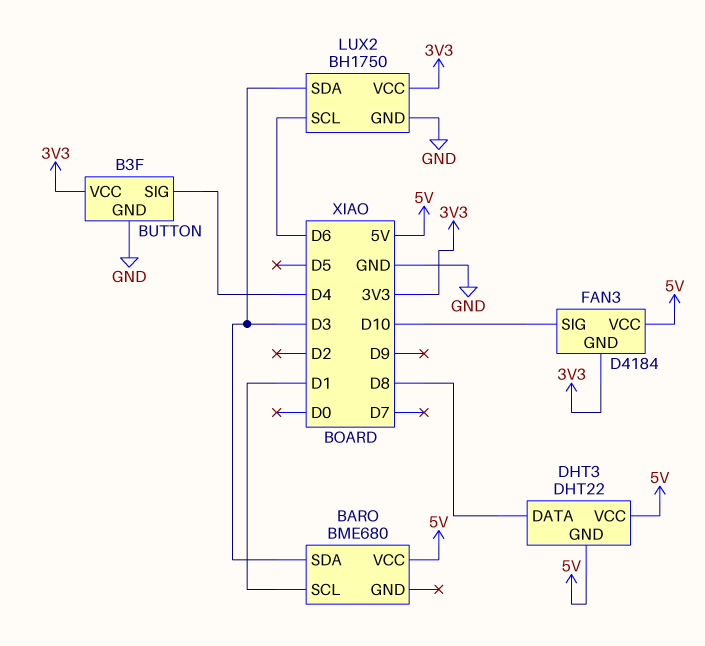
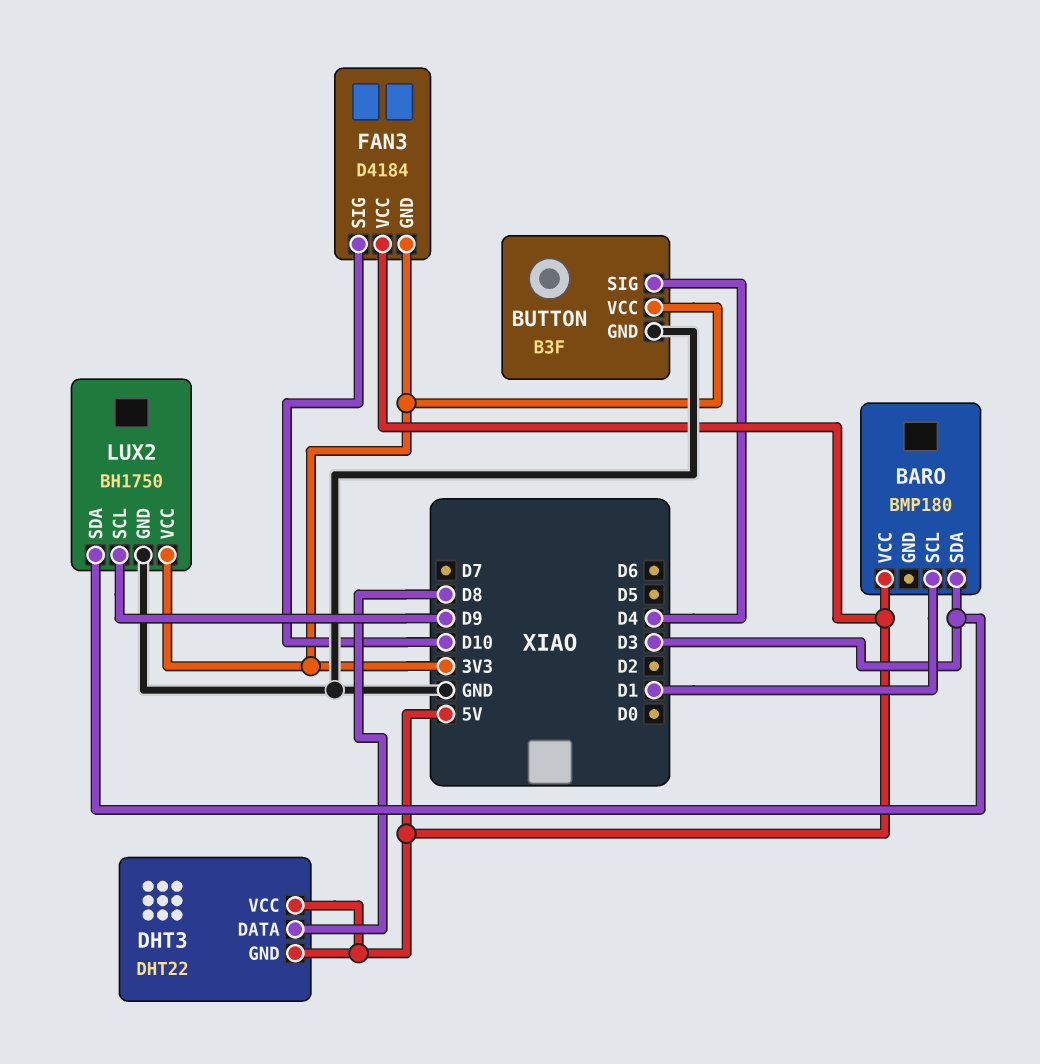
BARO: BME680 -> BMP180
LUX2 pin SCL: D6 -> D9

